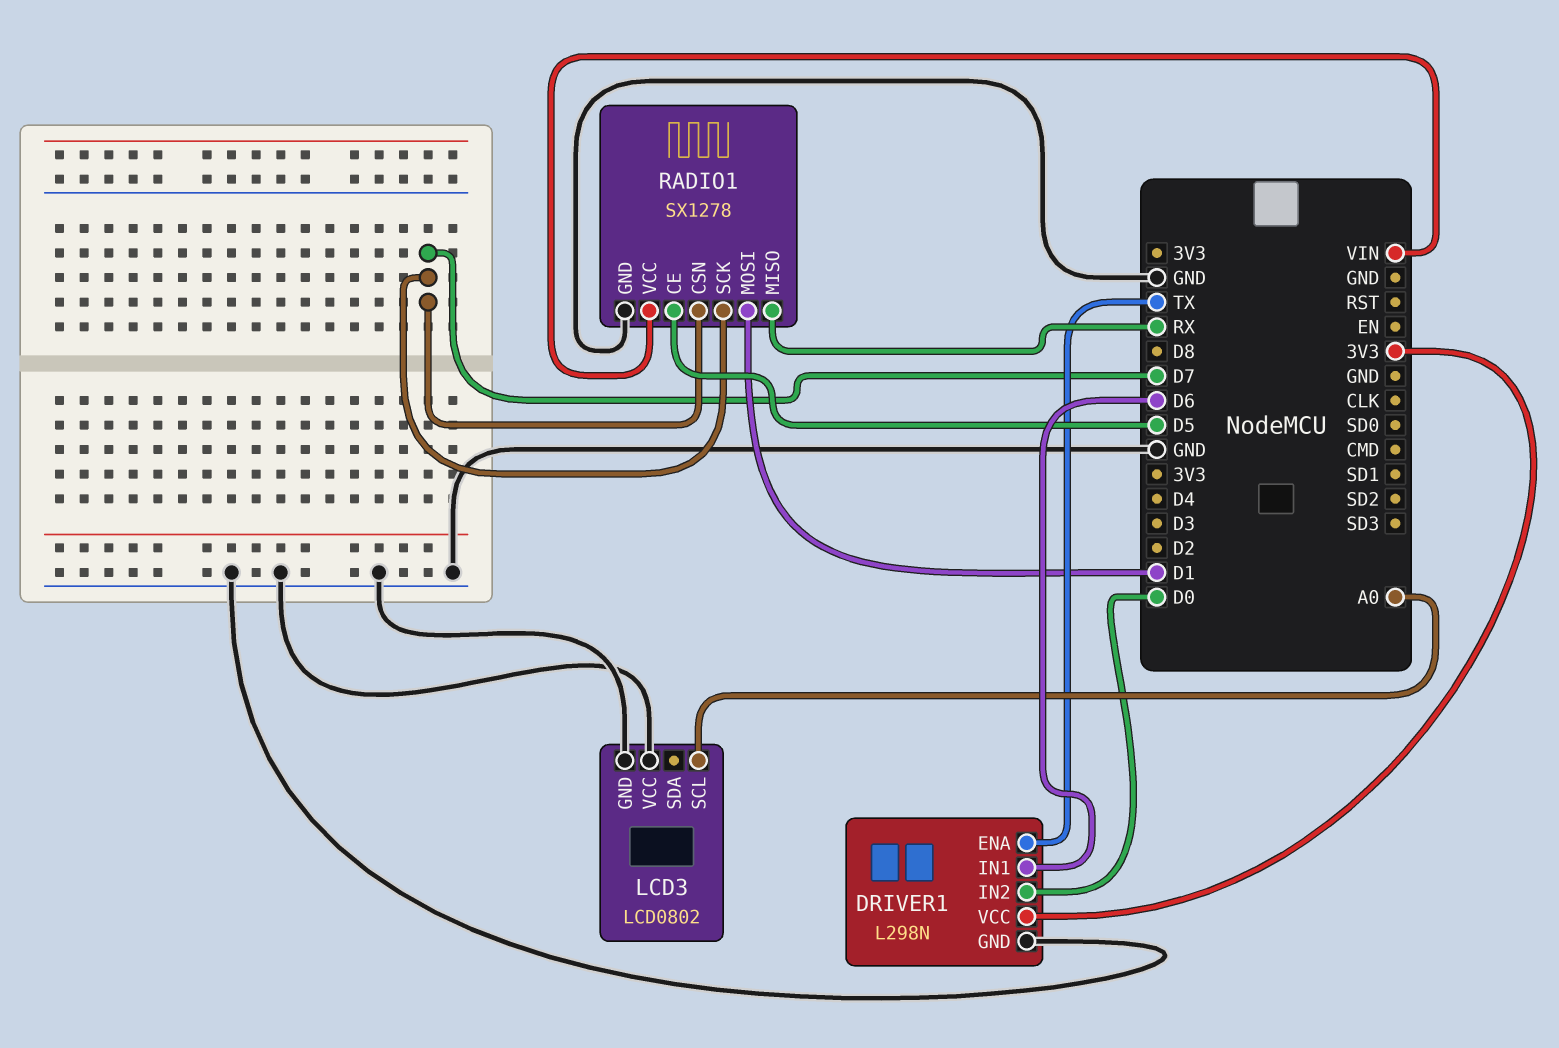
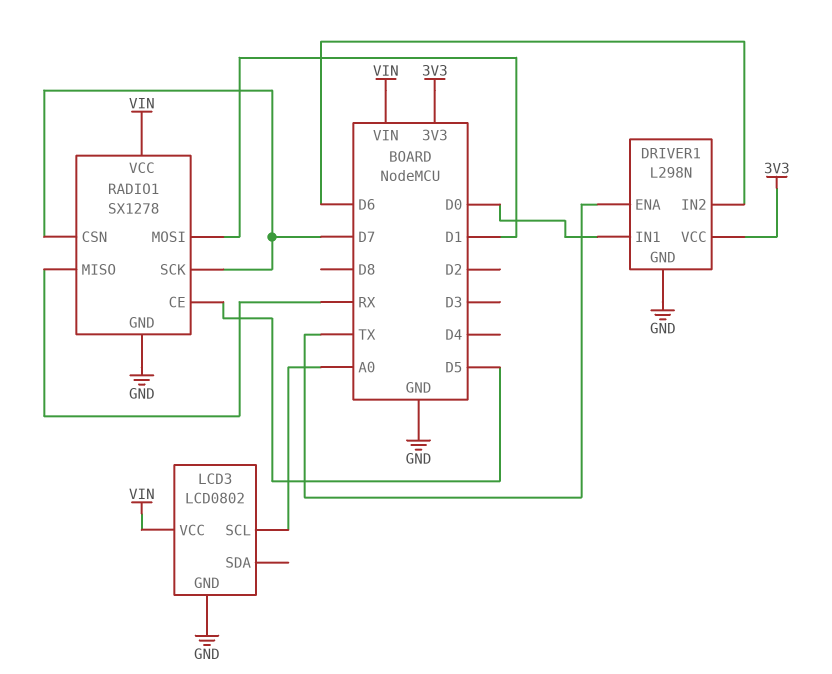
DRIVER1 pin IN1: D6 -> D0
DRIVER1 pin IN2: D0 -> D6
LCD3 pin VCC: GND -> VIN

